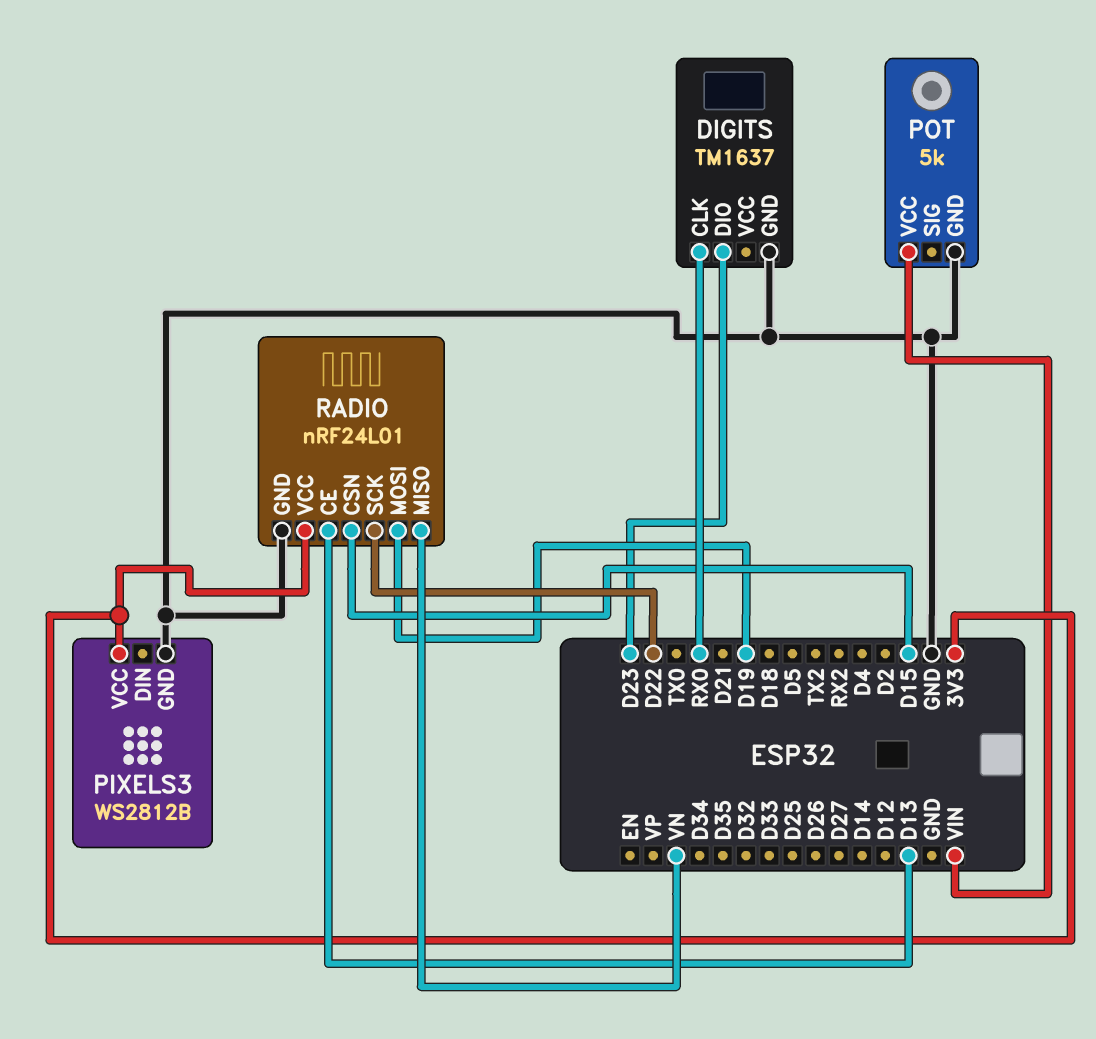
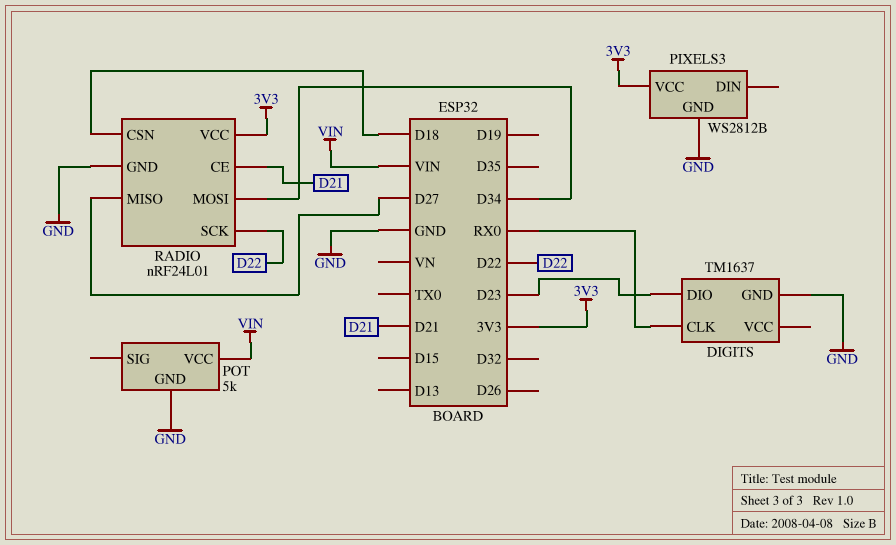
RADIO pin CE: D13 -> D21
RADIO pin CSN: D15 -> D18
RADIO pin MISO: VN -> D27
RADIO pin MOSI: D19 -> D34

